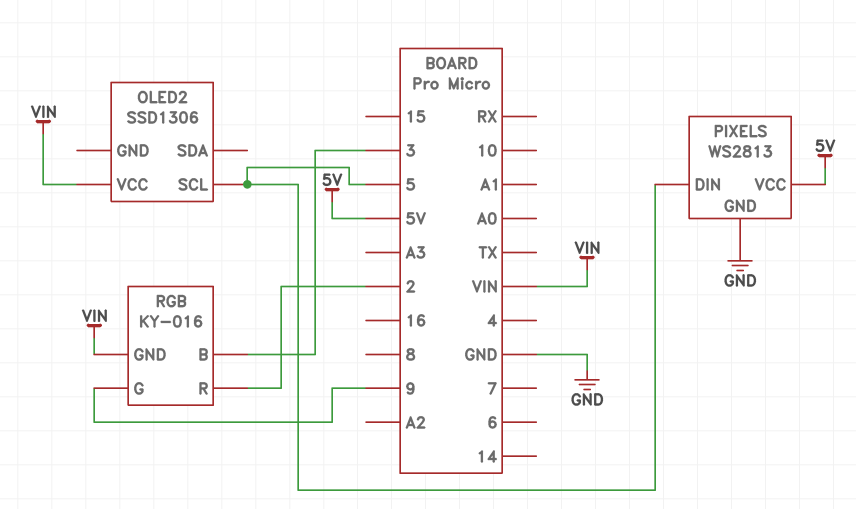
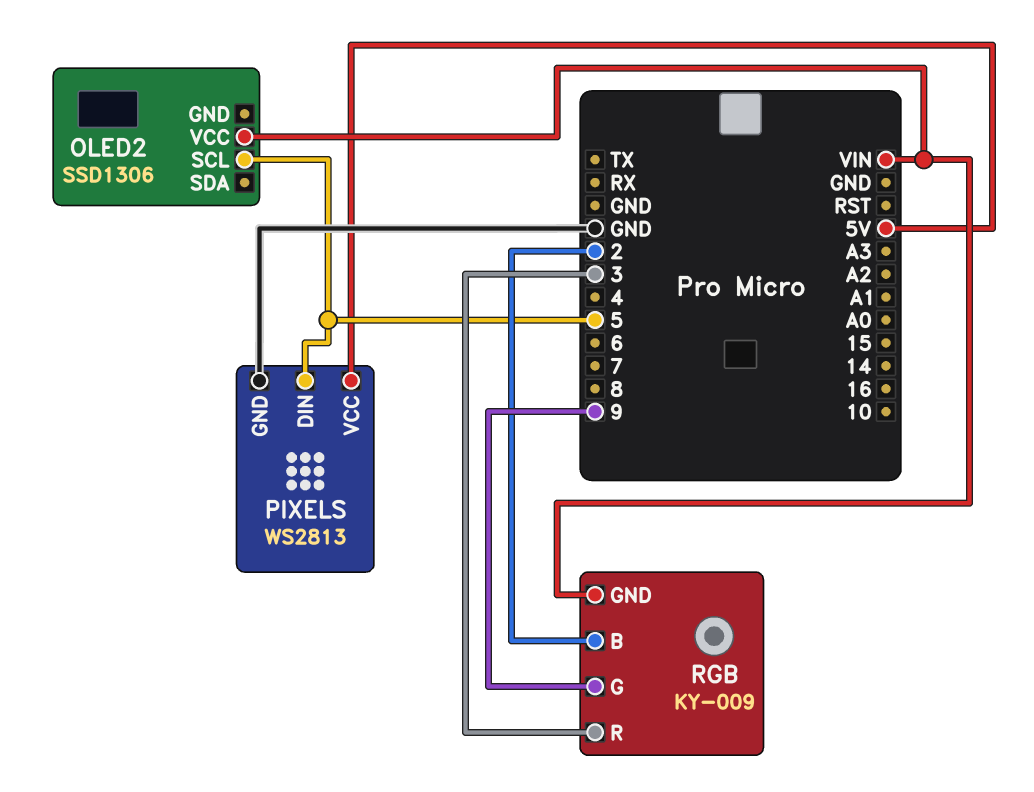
RGB: KY-016 -> KY-009
RGB pin B: 3 -> 2
RGB pin R: 2 -> 3

